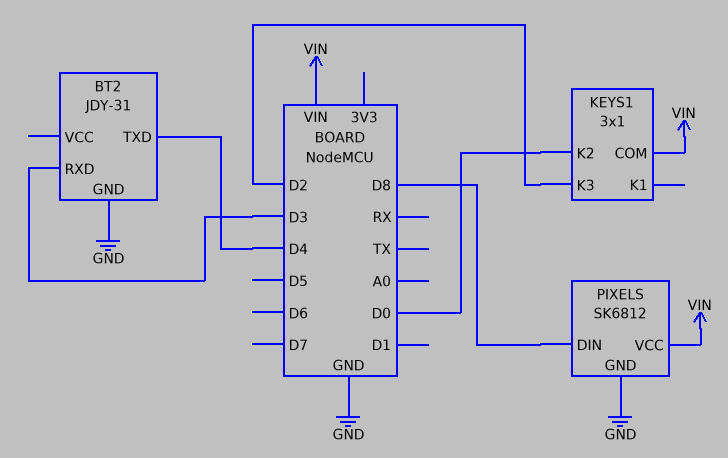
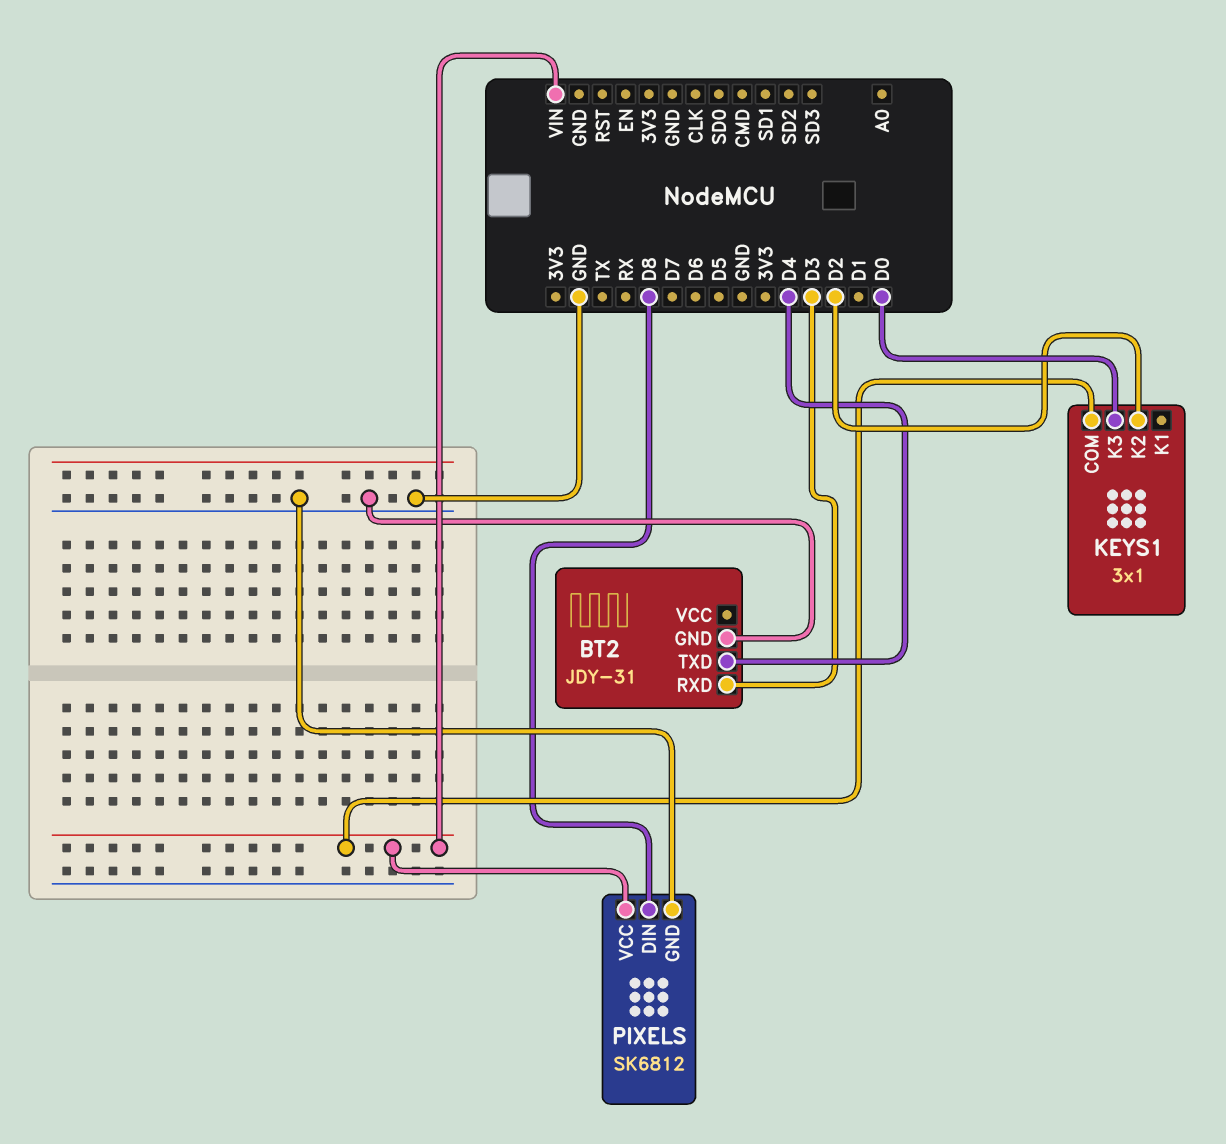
KEYS1 pin K2: D0 -> D2
KEYS1 pin K3: D2 -> D0

